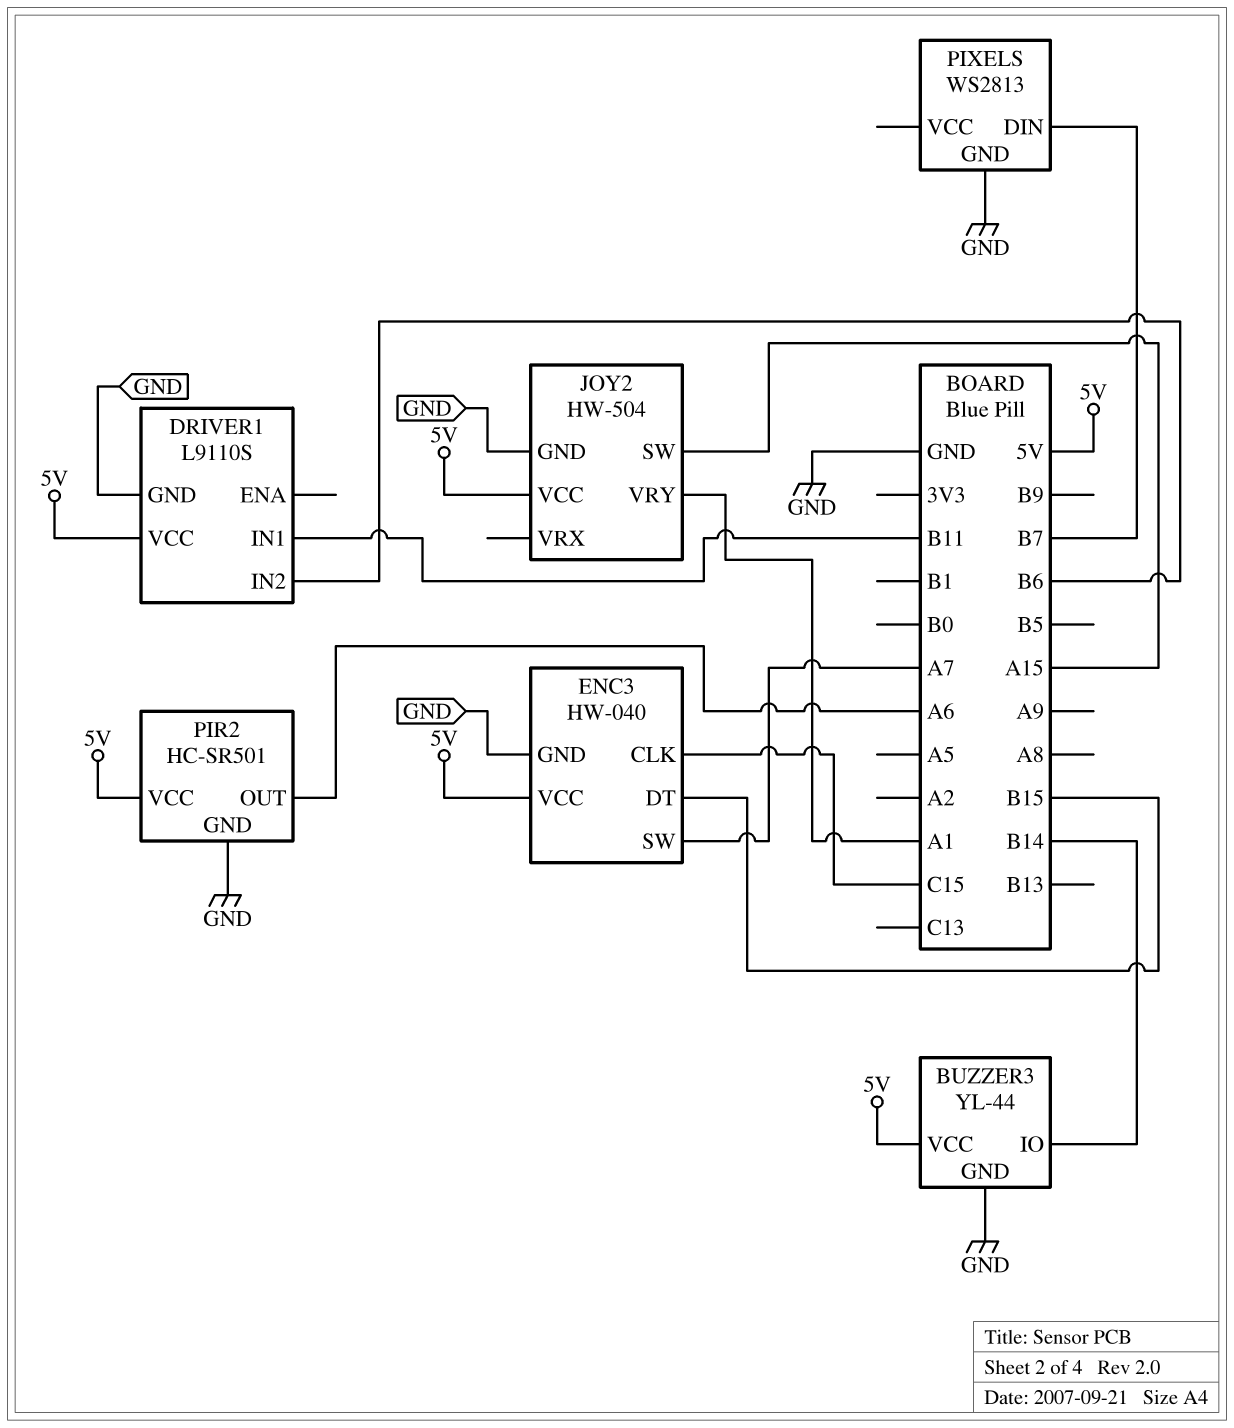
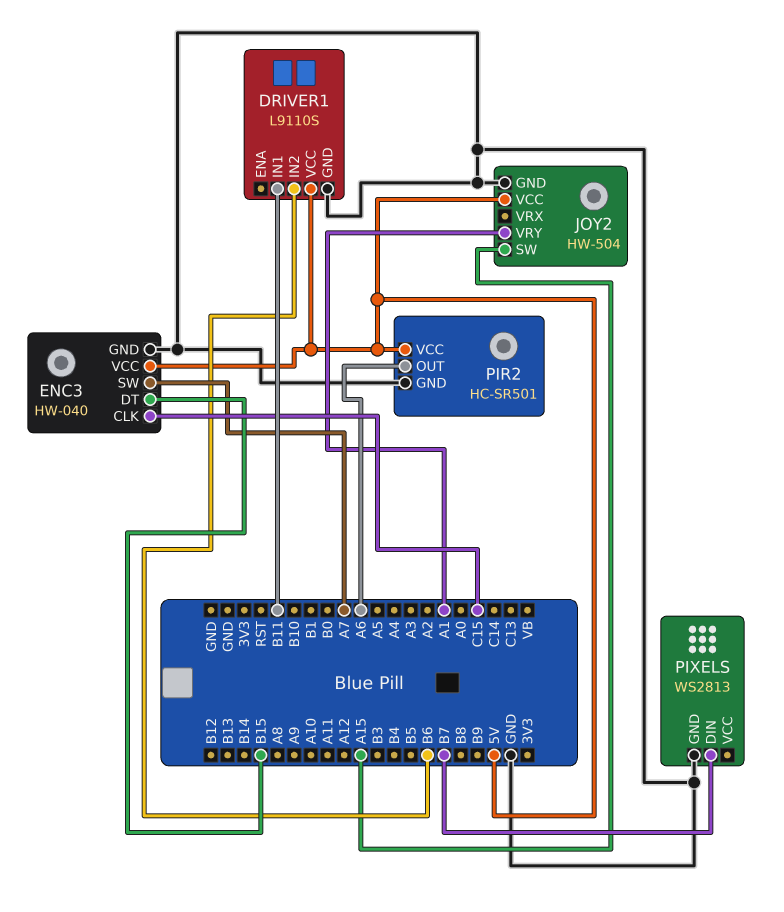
BUZZER3: YL-44 -> none
BUZZER3 pin GND: GND -> none
BUZZER3 pin IO: B14 -> none
BUZZER3 pin VCC: 5V -> none

